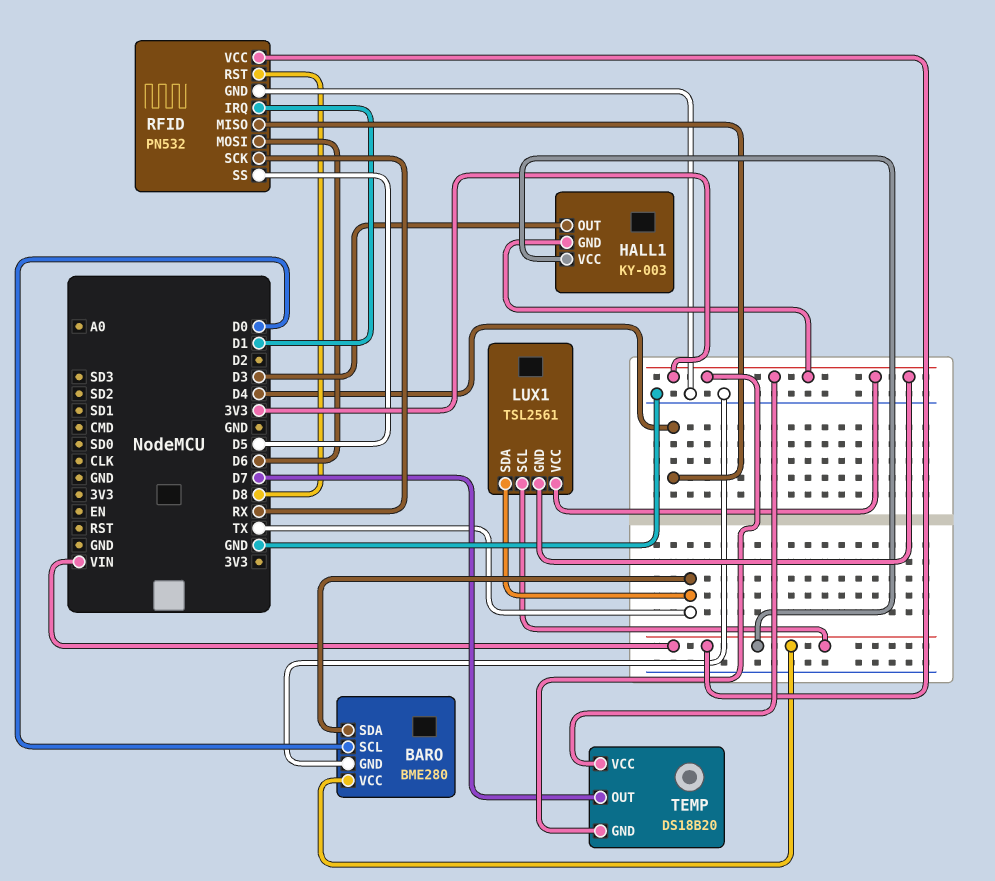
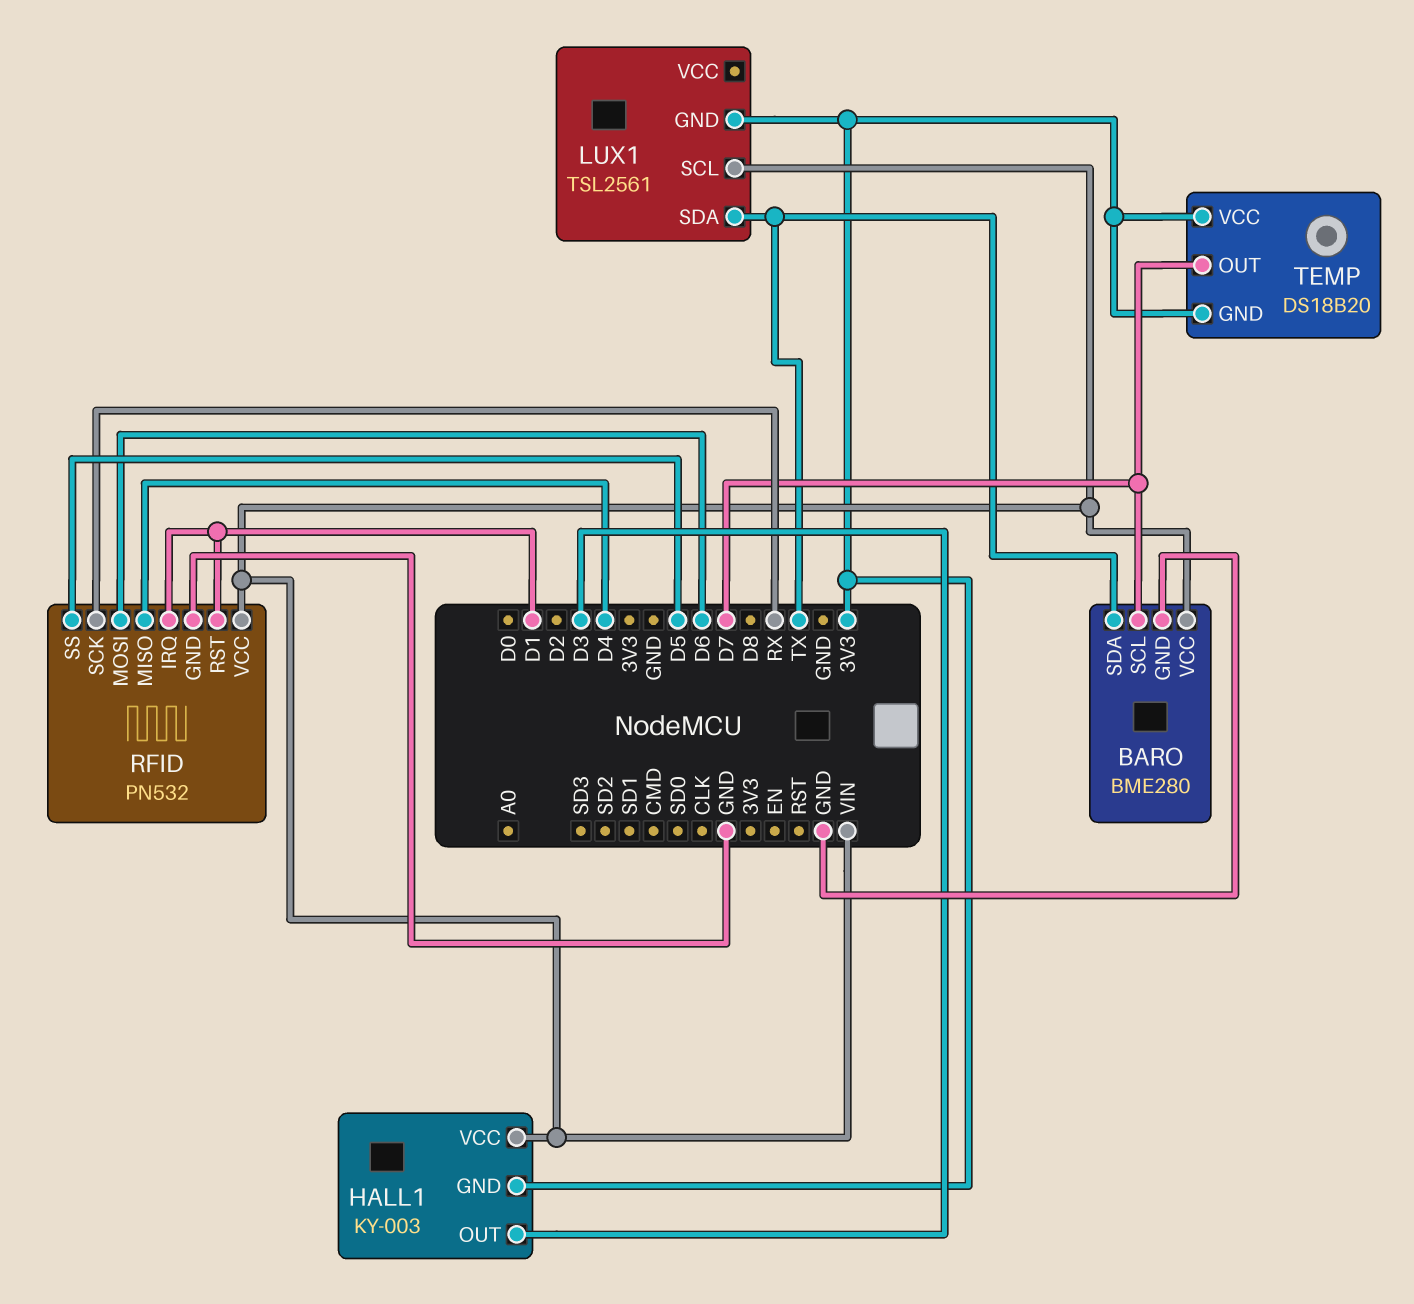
BARO pin SCL: D0 -> D7
LUX1 pin VCC: 3V3 -> none
RFID pin RST: D8 -> D1

